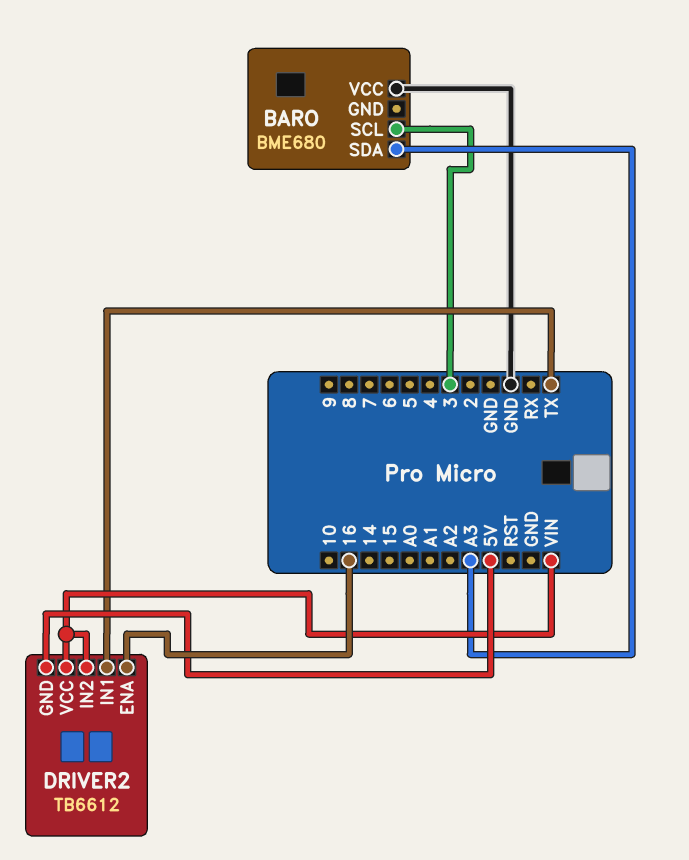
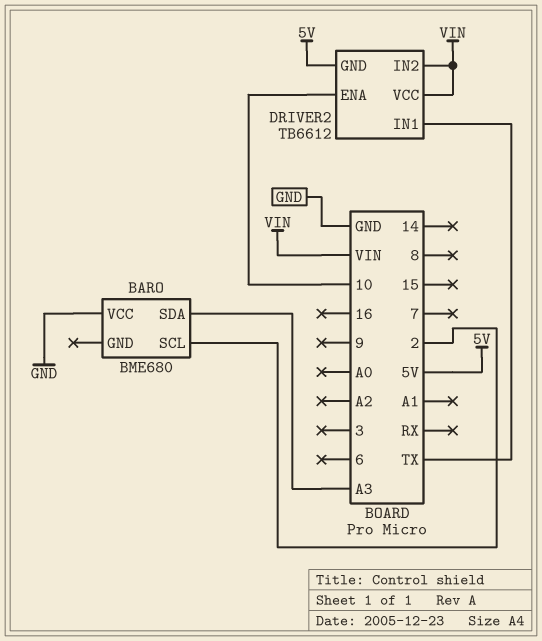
BARO pin SCL: 3 -> 2
DRIVER2 pin ENA: 16 -> 10

